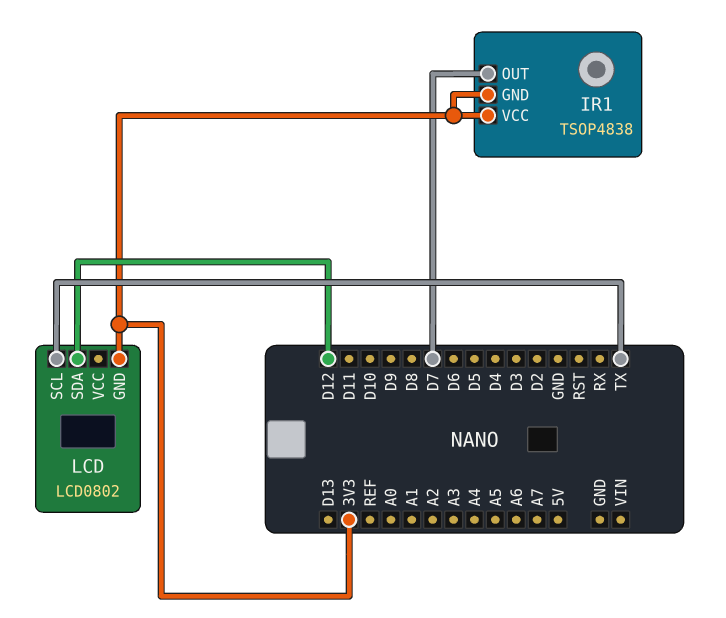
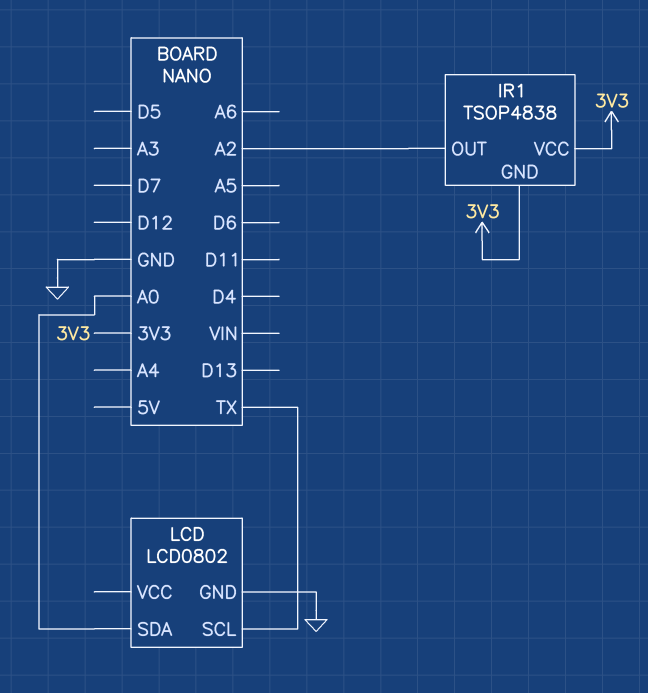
IR1 pin OUT: D7 -> A2
LCD pin GND: 3V3 -> GND
LCD pin SDA: D12 -> A0

